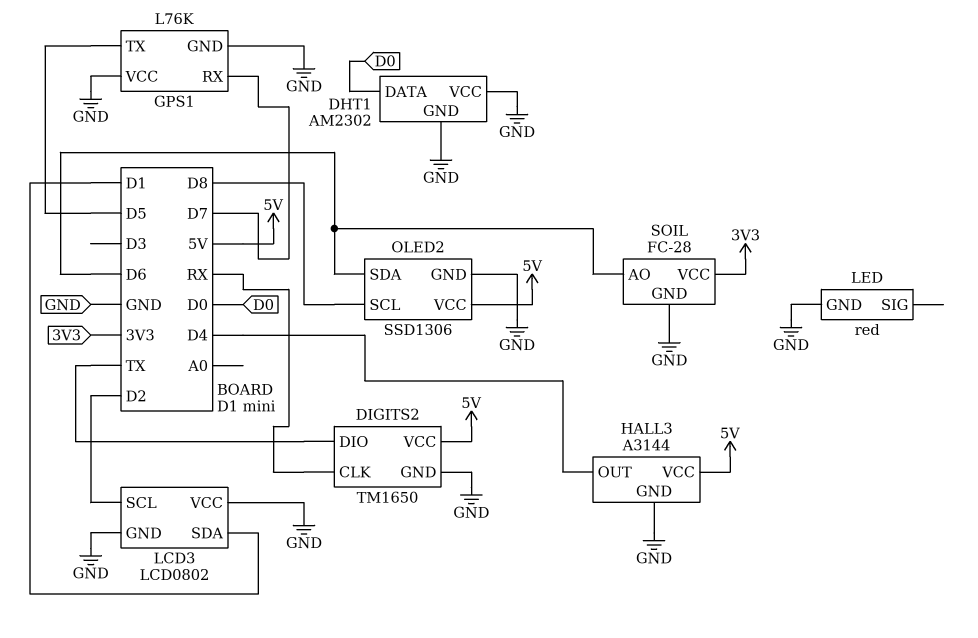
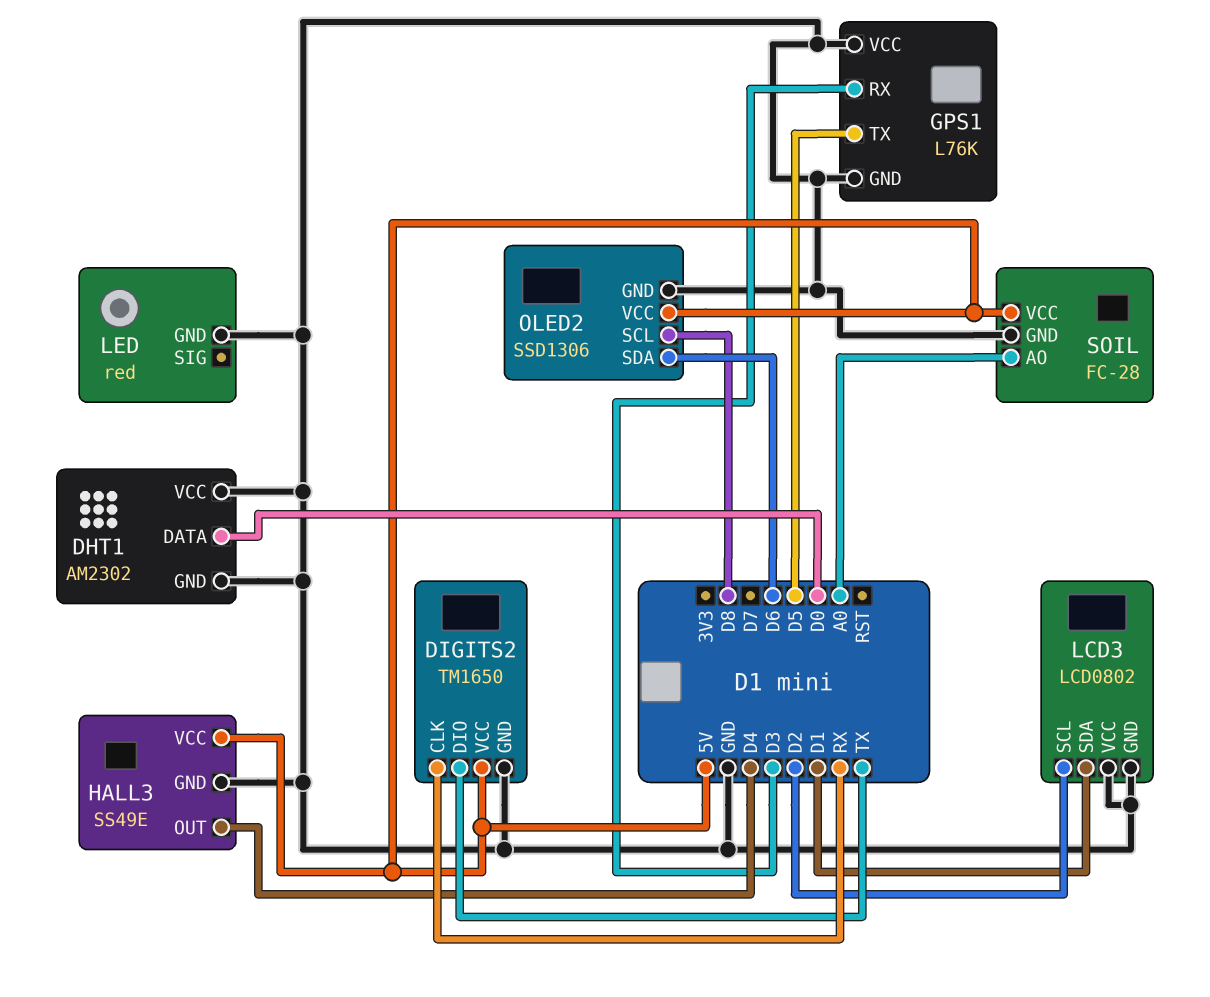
GPS1 pin RX: D7 -> D3
HALL3: A3144 -> SS49E
SOIL pin AO: D6 -> A0
SOIL pin VCC: 3V3 -> 5V

